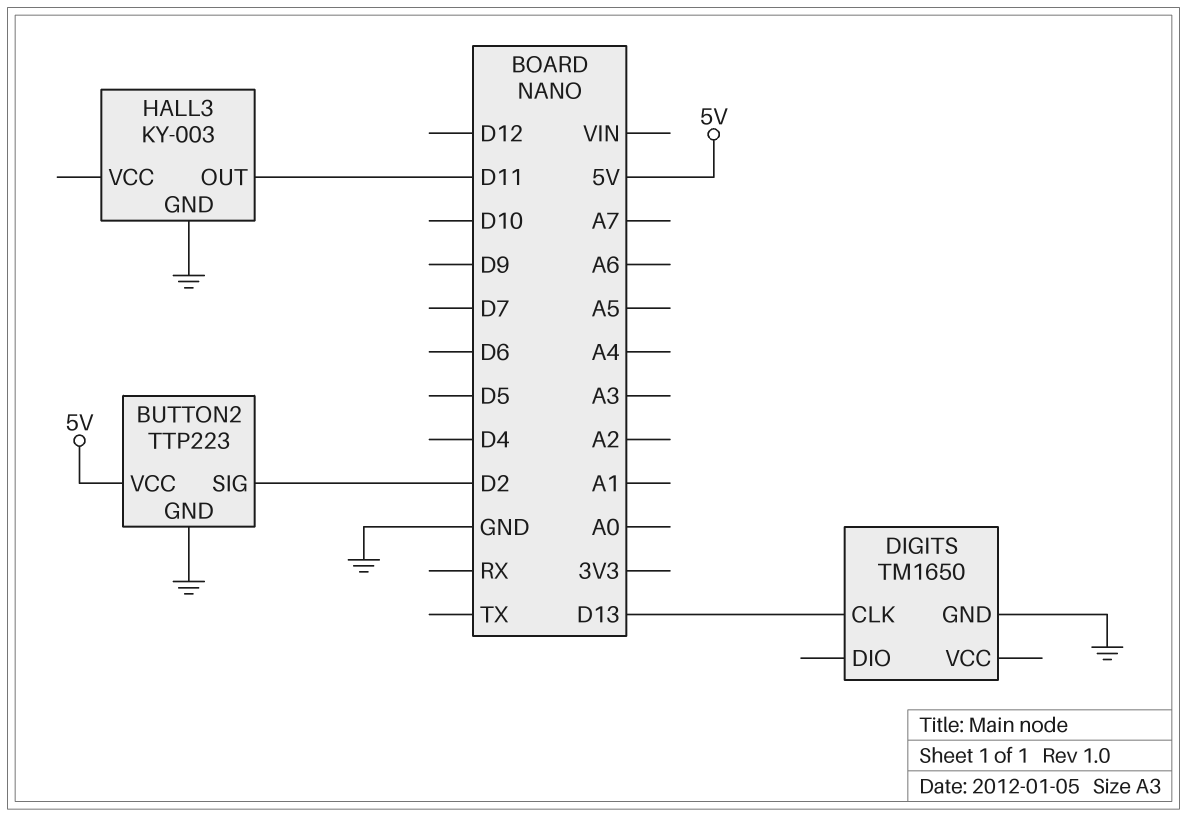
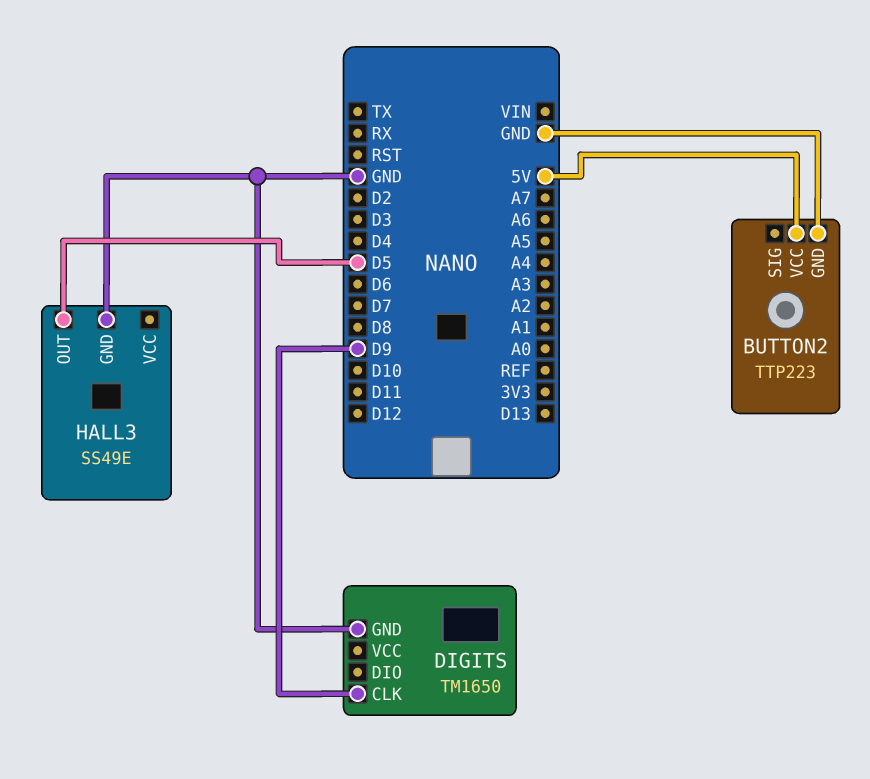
BUTTON2 pin SIG: D2 -> none
DIGITS pin CLK: D13 -> D9
HALL3: KY-003 -> SS49E
HALL3 pin OUT: D11 -> D5

